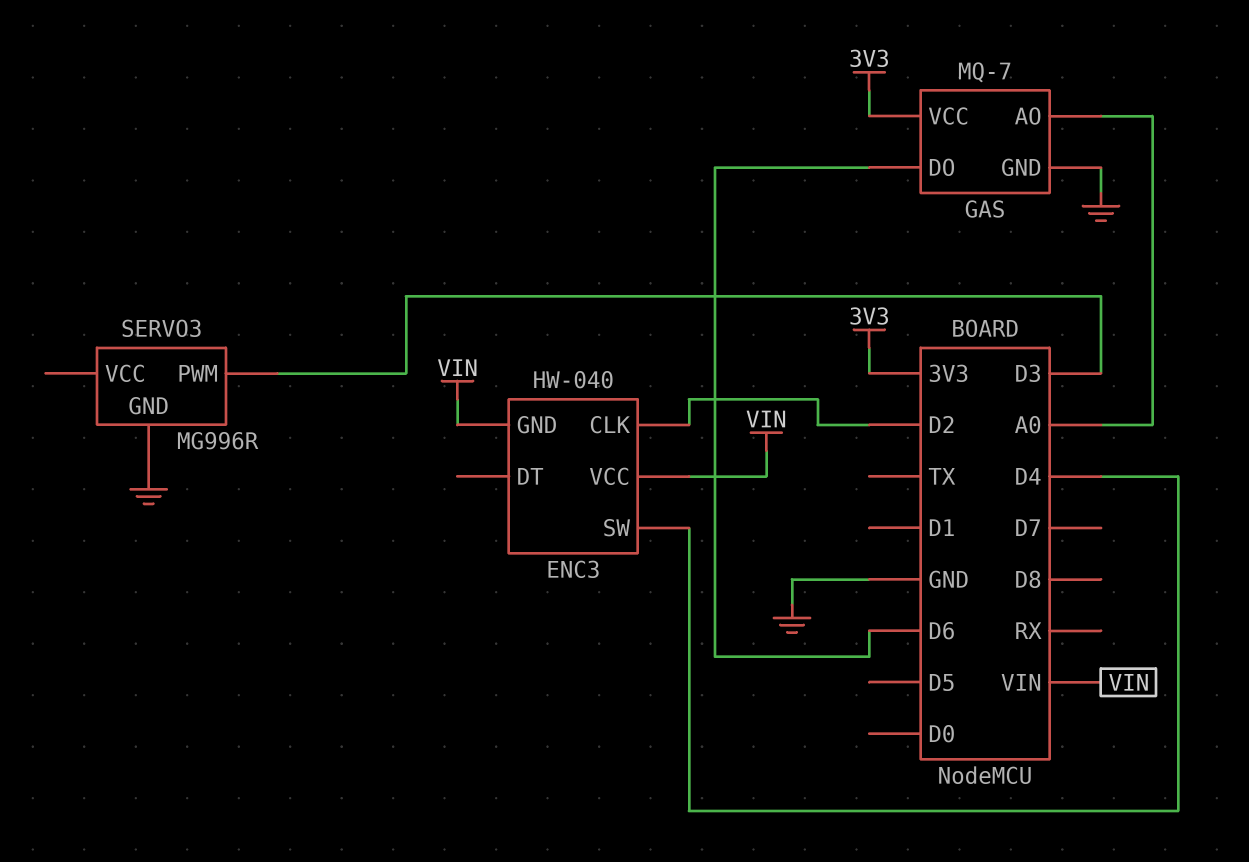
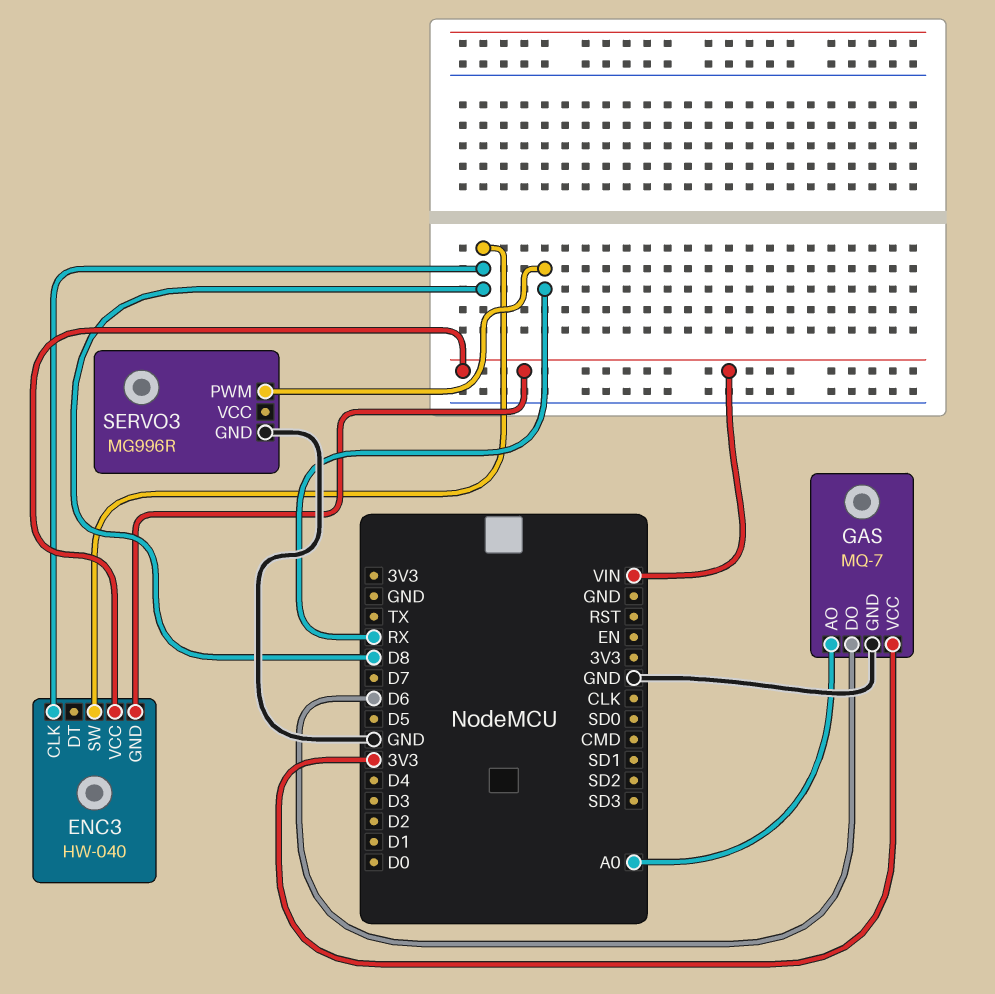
ENC3 pin CLK: D2 -> D8
ENC3 pin SW: D4 -> D8
SERVO3 pin PWM: D3 -> RX

